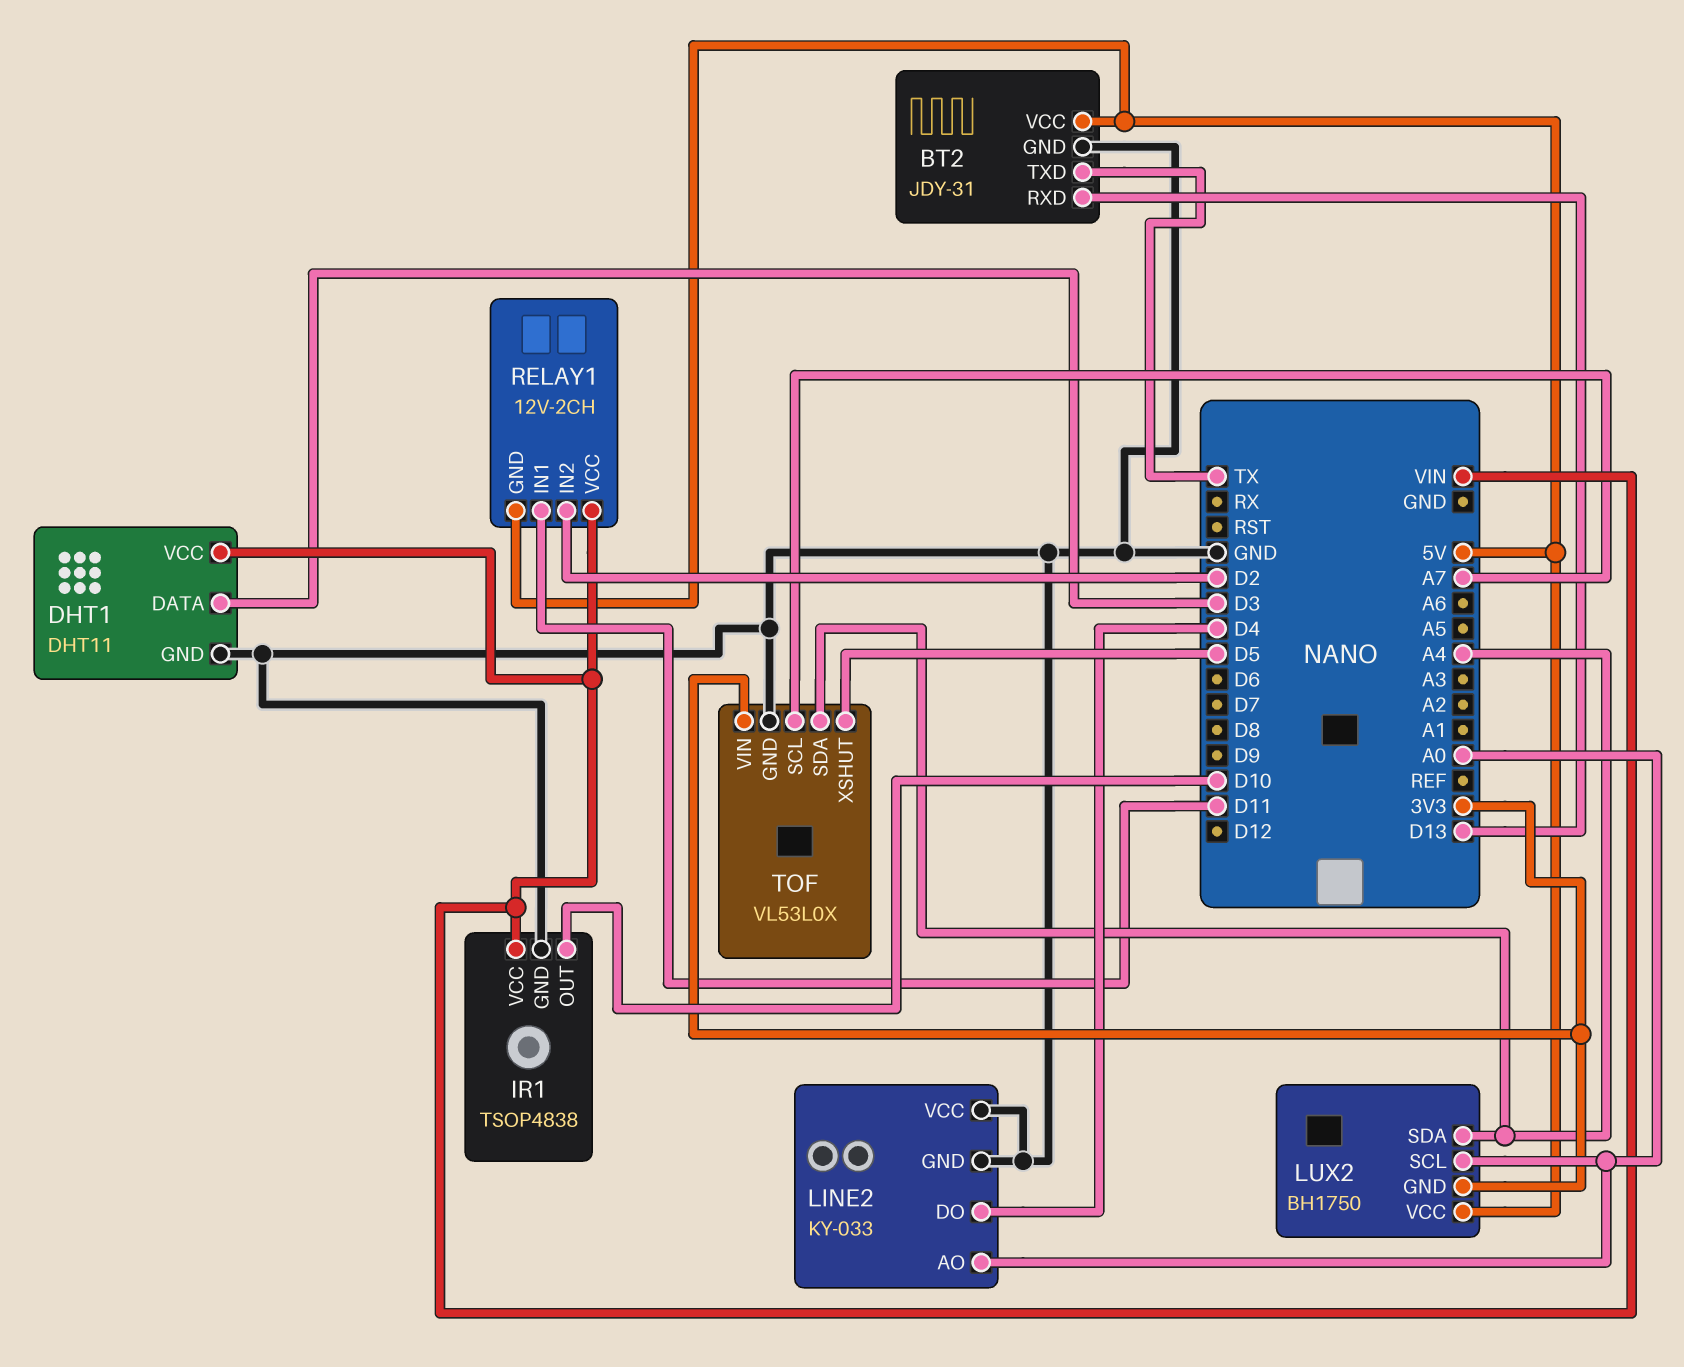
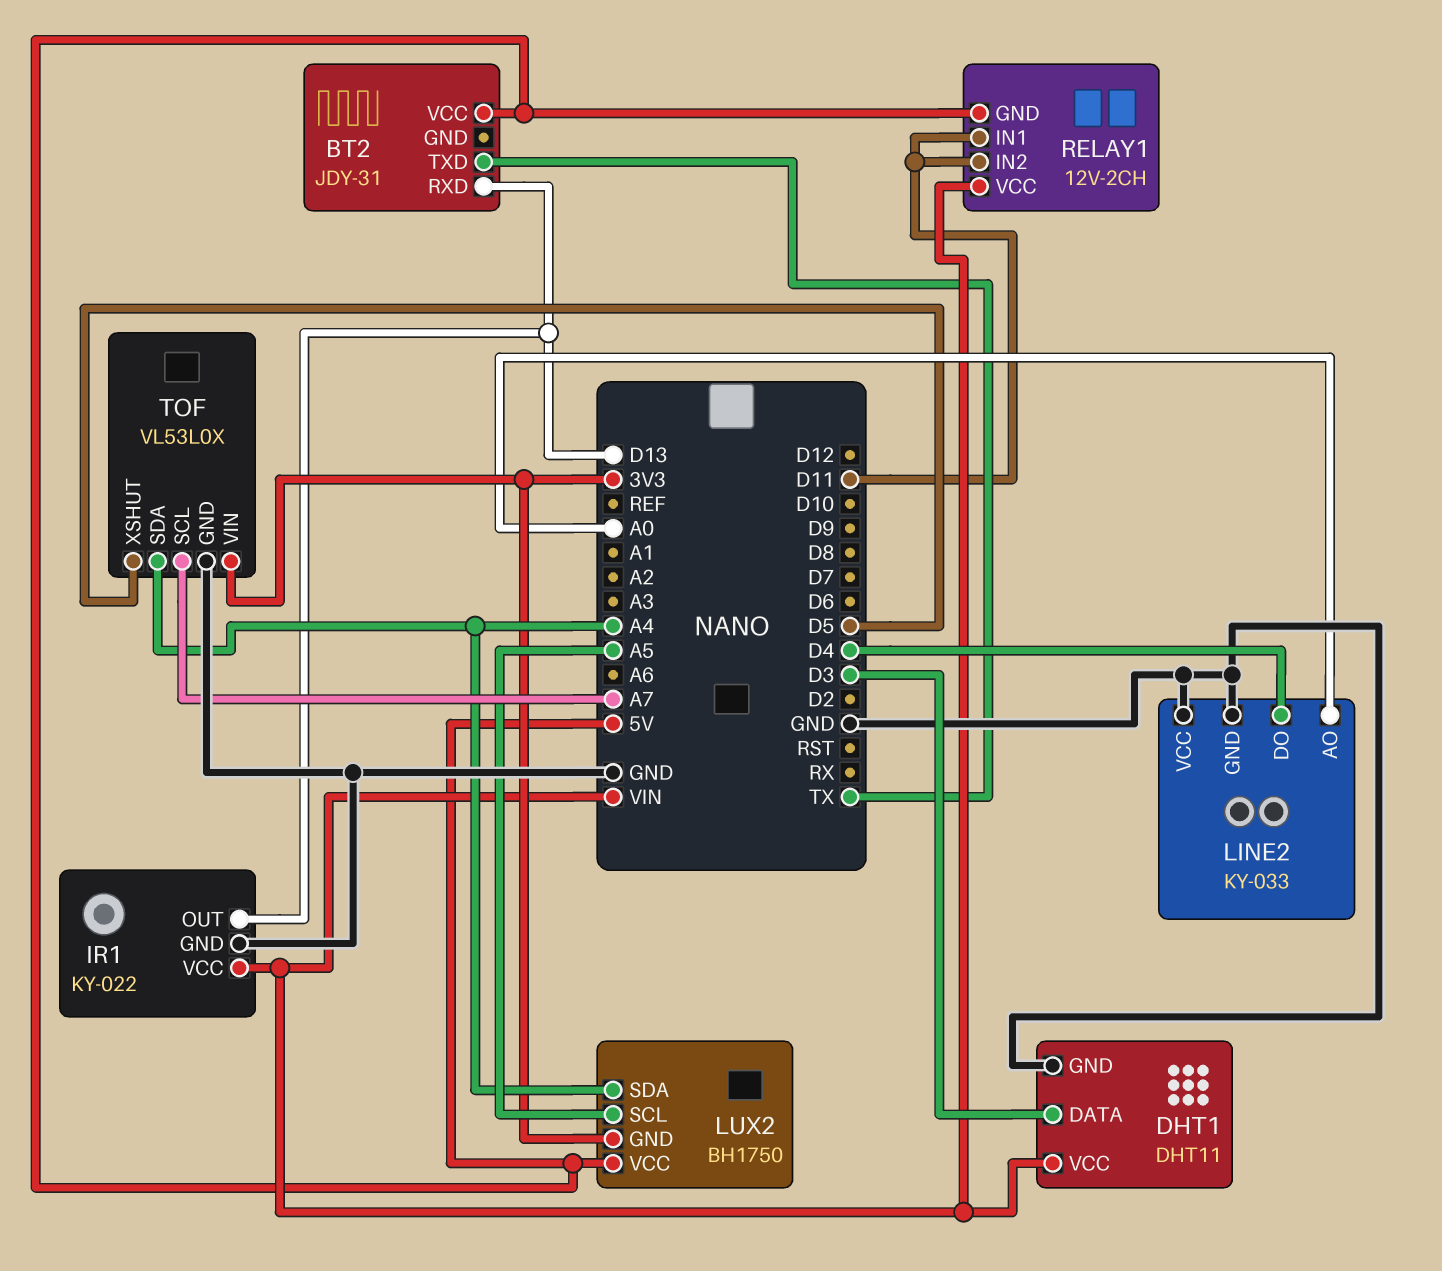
BT2 pin GND: GND -> none
IR1: TSOP4838 -> KY-022
IR1 pin OUT: D10 -> D13
LUX2 pin SCL: A0 -> A5
RELAY1 pin IN2: D2 -> D11

